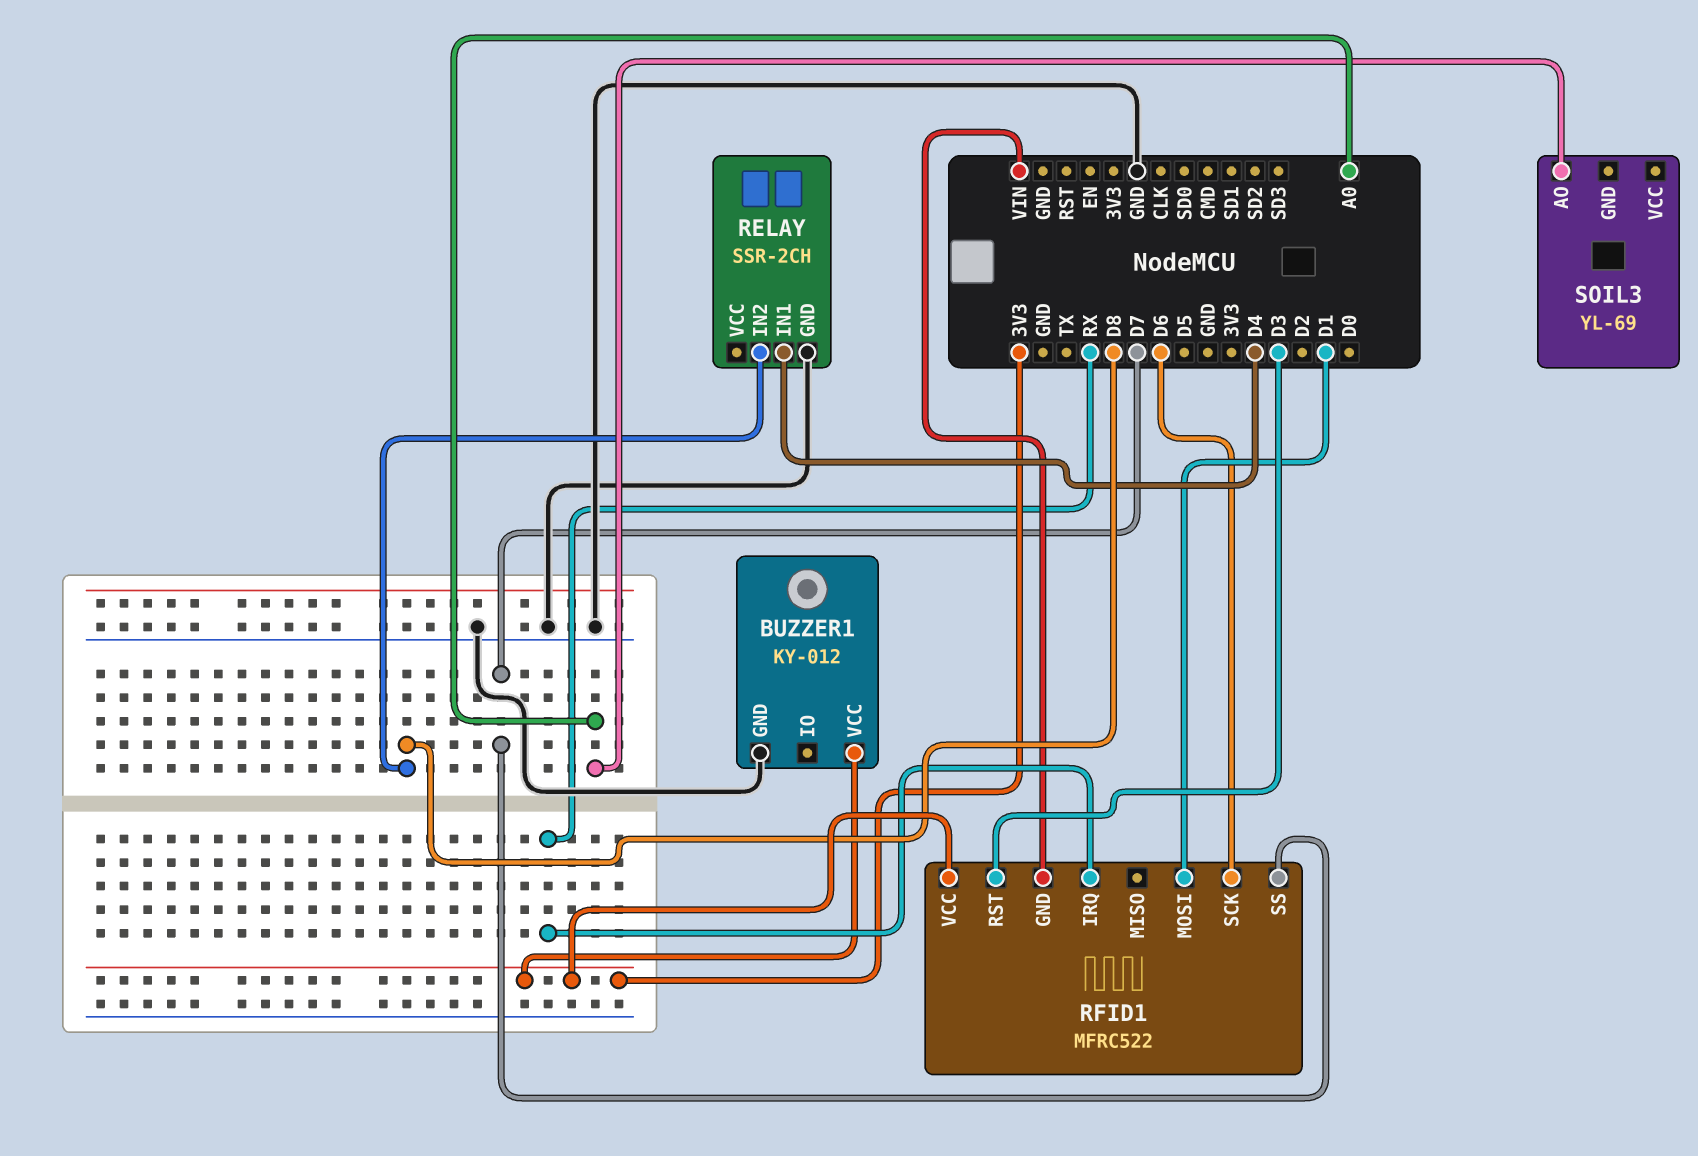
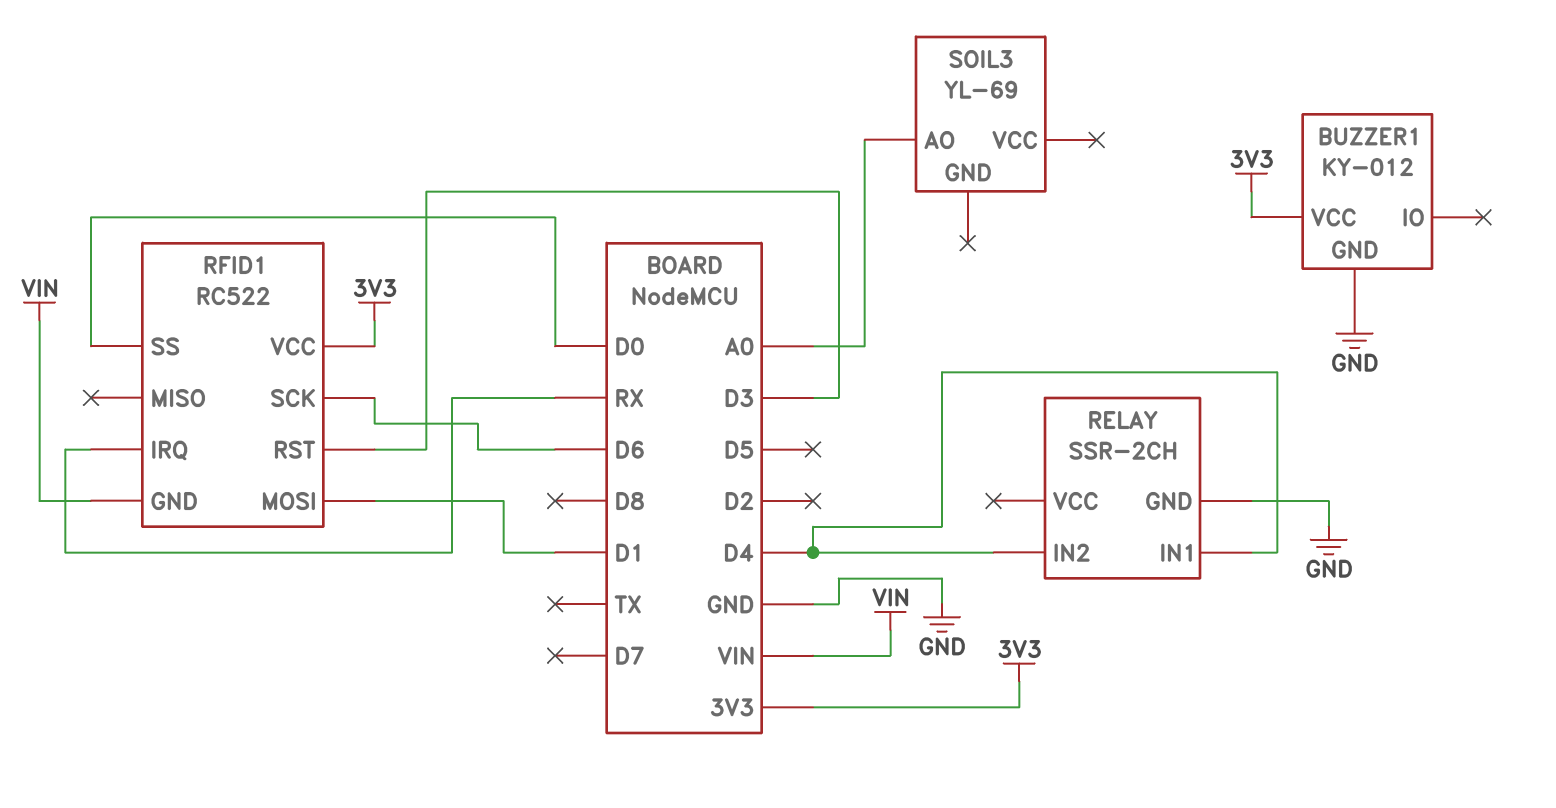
RELAY pin IN2: D8 -> D4
RFID1: MFRC522 -> RC522
RFID1 pin SS: D7 -> D0

